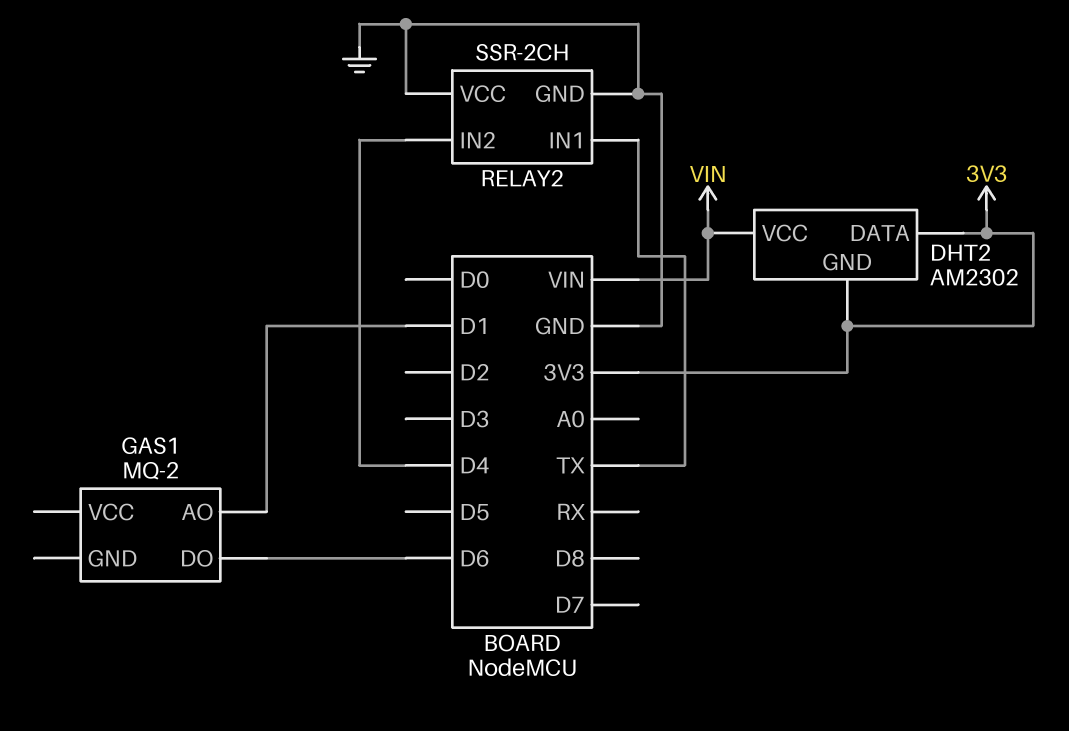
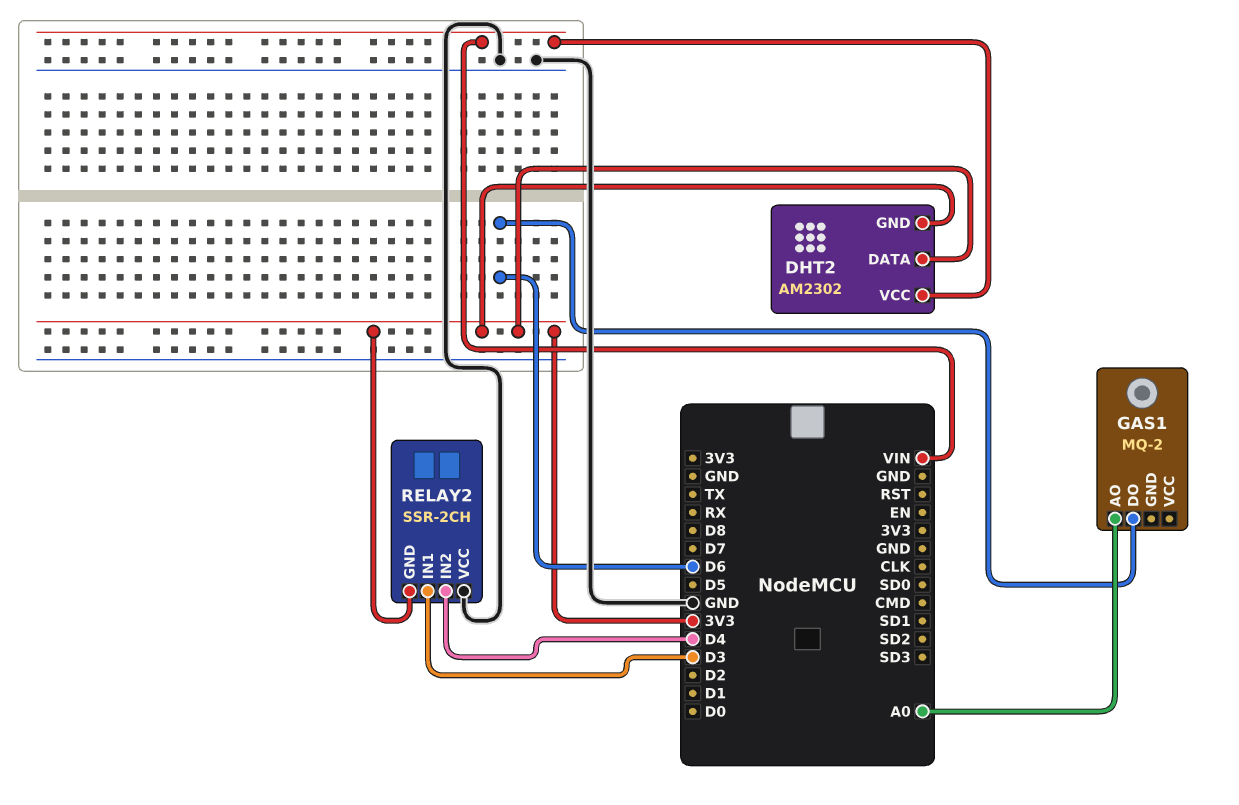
GAS1 pin AO: D1 -> A0
RELAY2 pin GND: GND -> 3V3
RELAY2 pin IN1: TX -> D3

